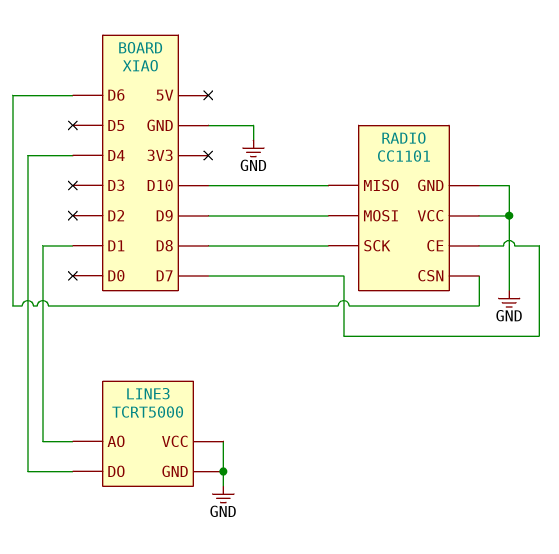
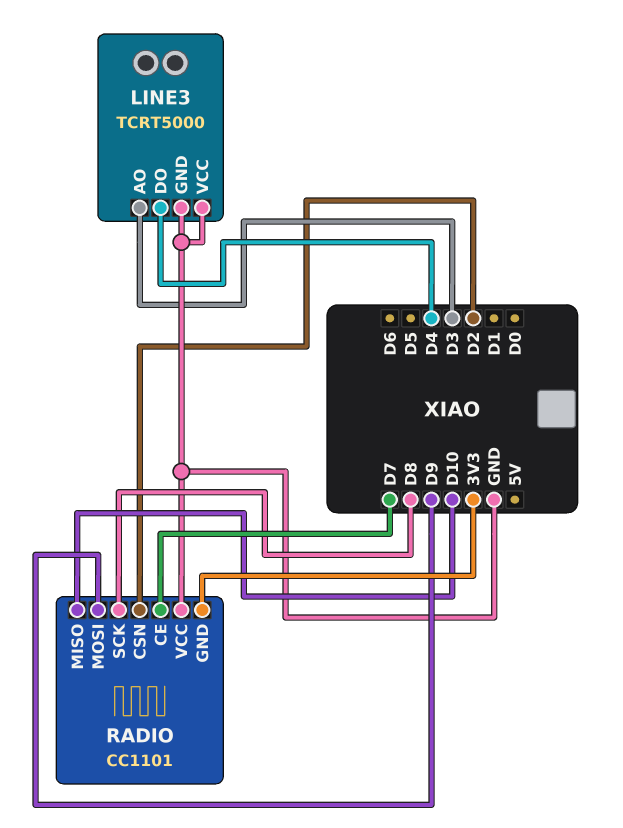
LINE3 pin AO: D1 -> D3
RADIO pin CSN: D6 -> D2
RADIO pin GND: GND -> 3V3

